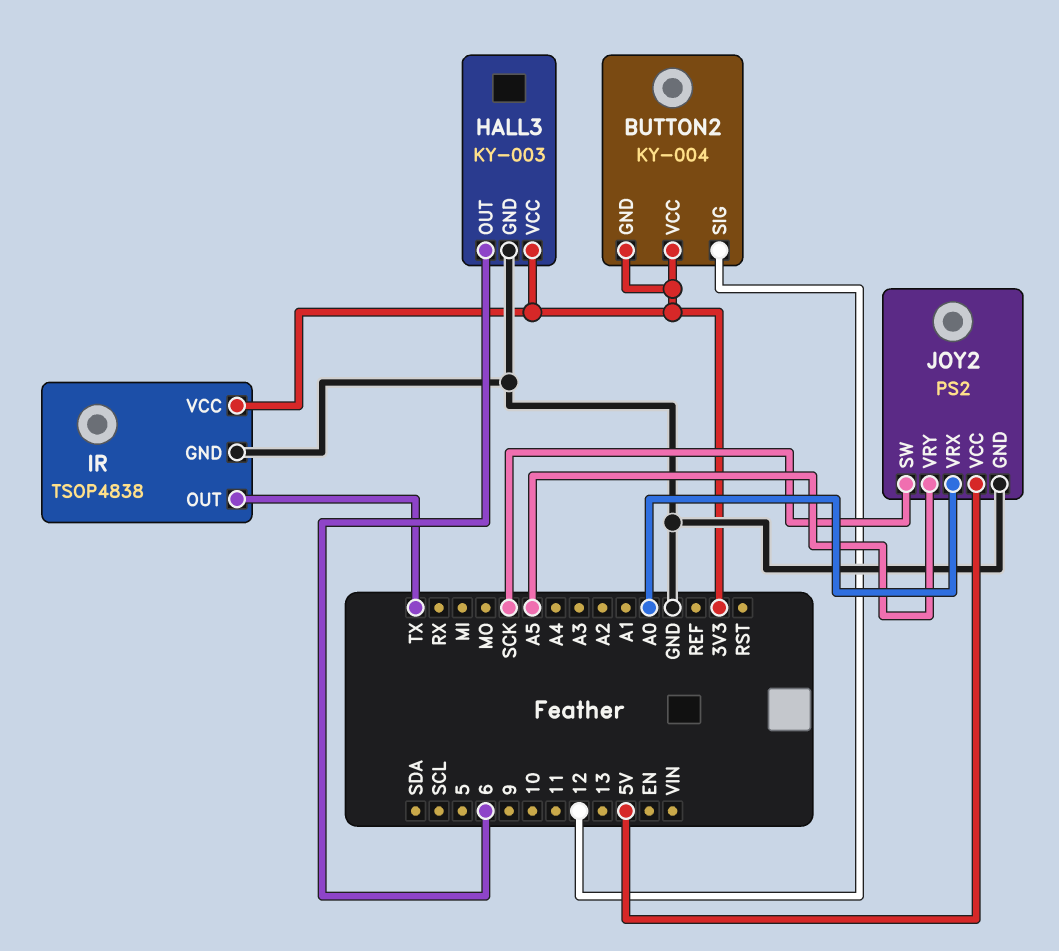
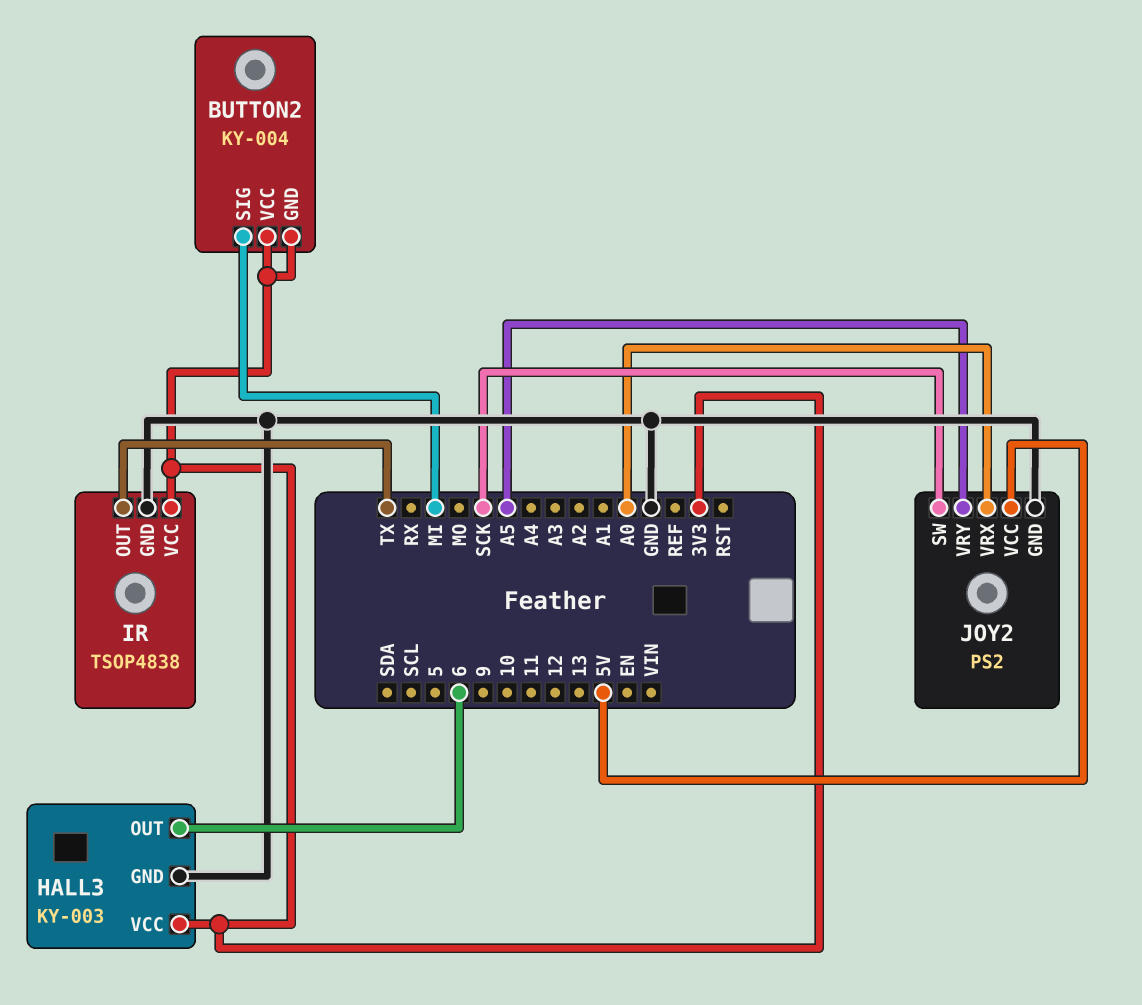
BUTTON2 pin SIG: 12 -> MI

